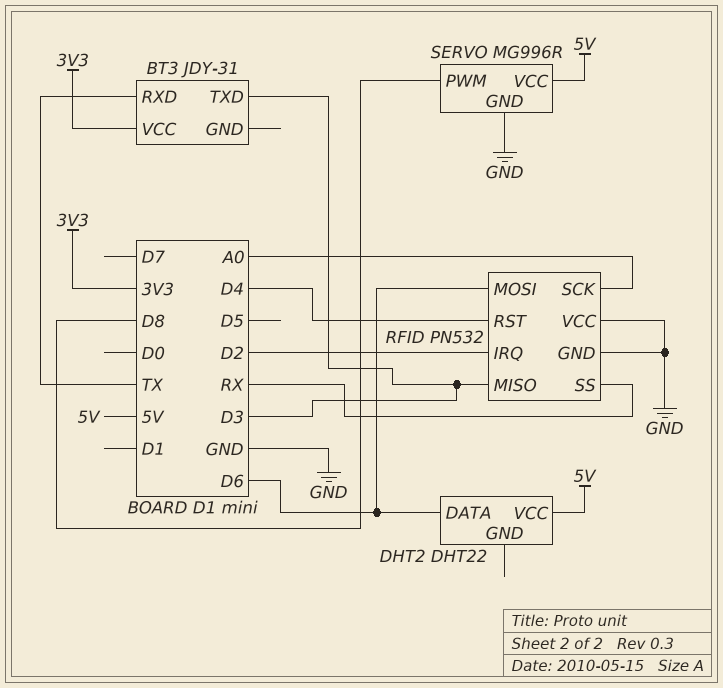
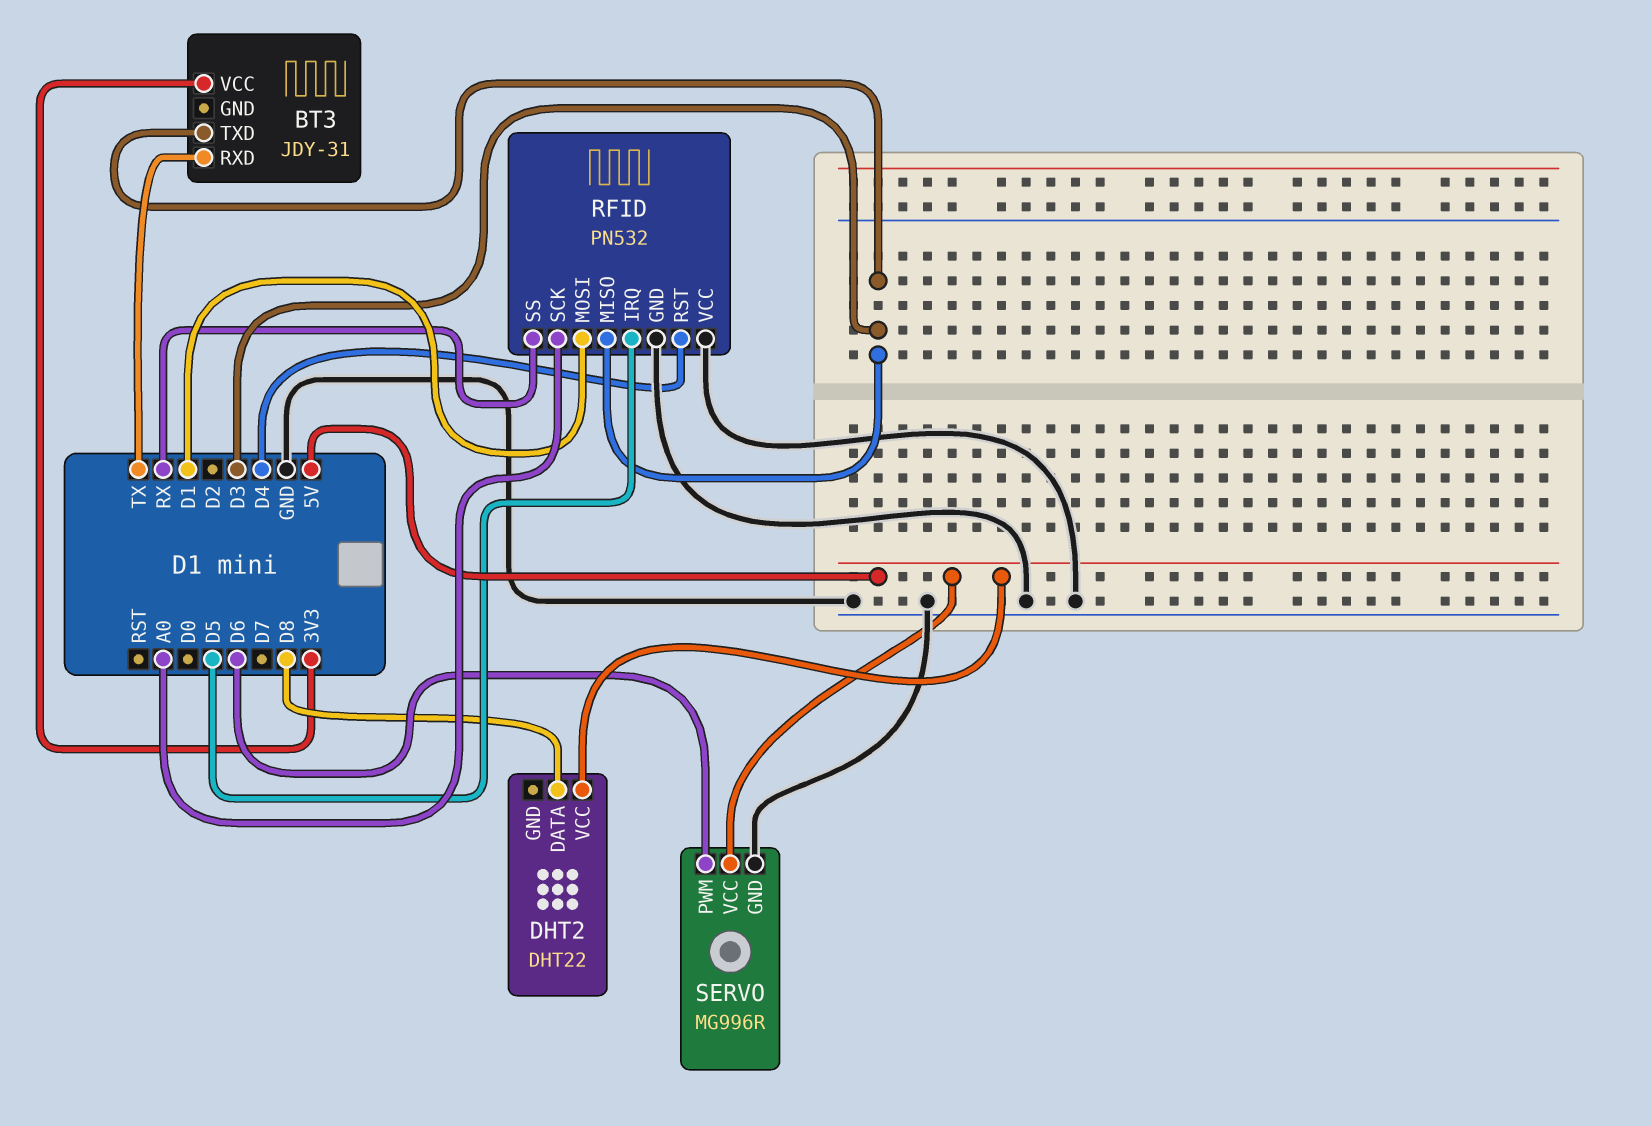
DHT2 pin DATA: D6 -> D8
RFID pin IRQ: D2 -> D5
RFID pin MOSI: D6 -> D1
SERVO pin PWM: D8 -> D6

